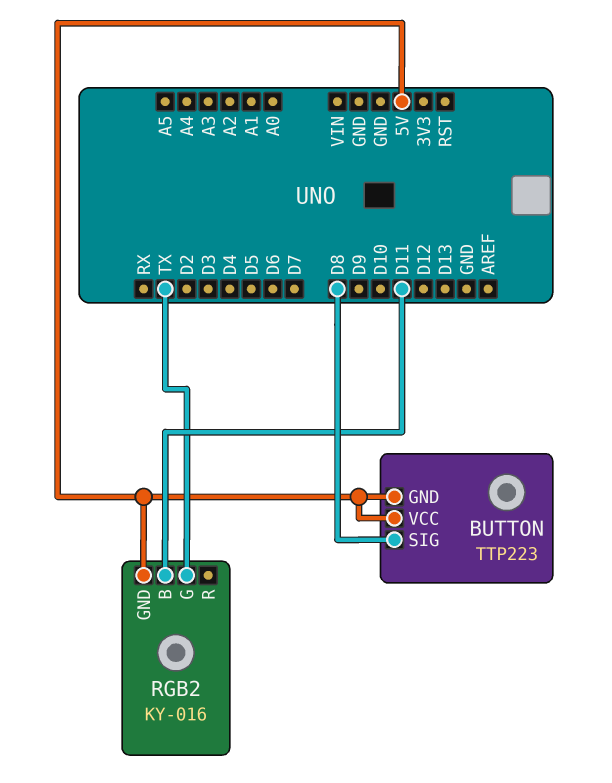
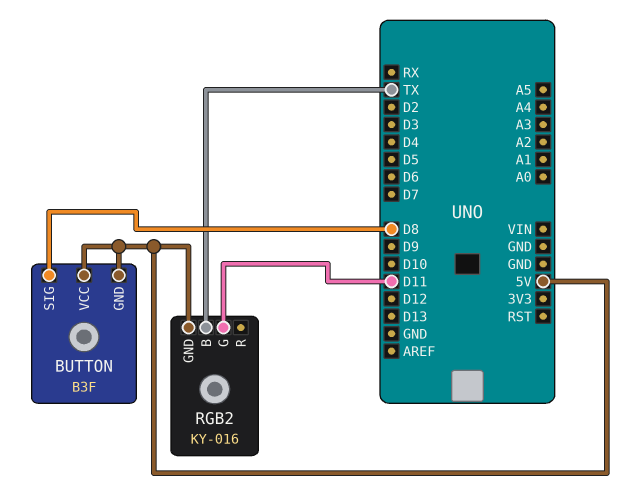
BUTTON: TTP223 -> B3F
RGB2 pin B: D11 -> TX
RGB2 pin G: TX -> D11

